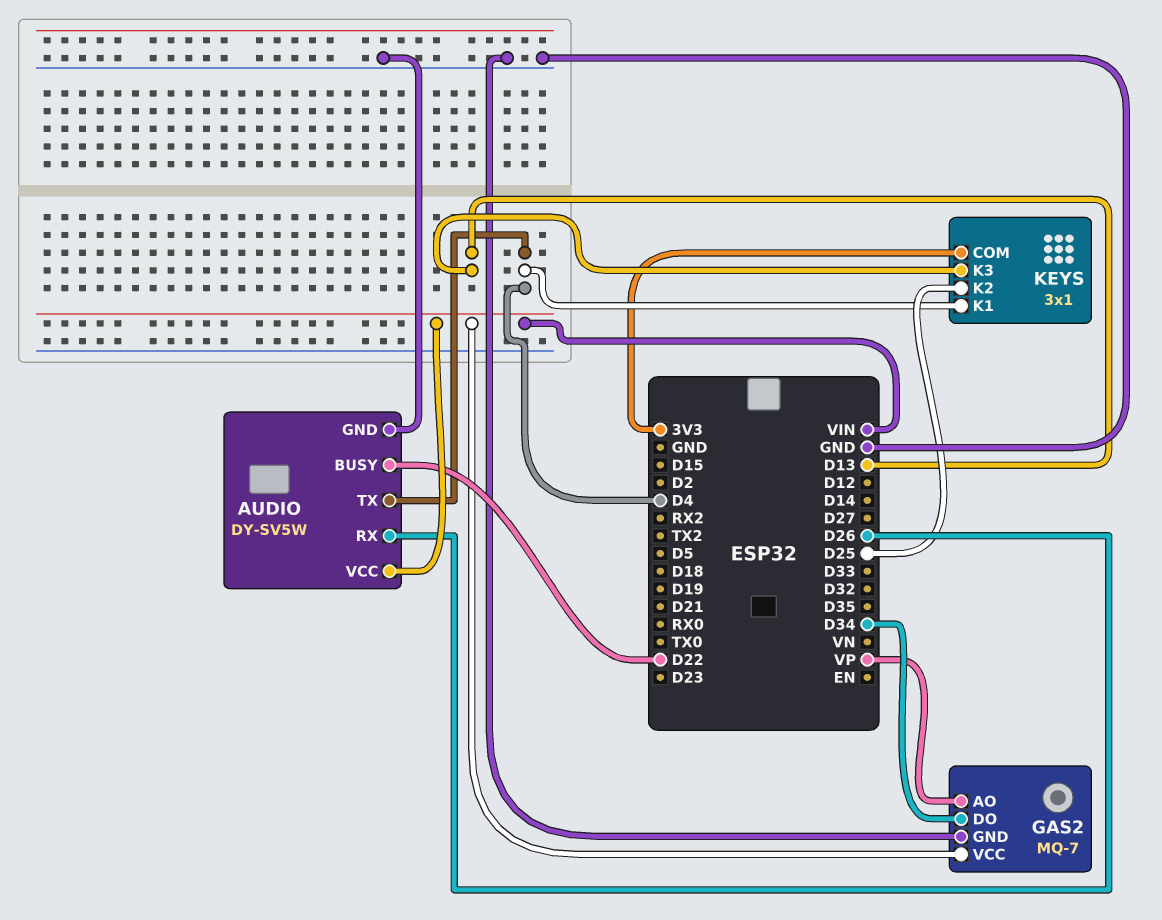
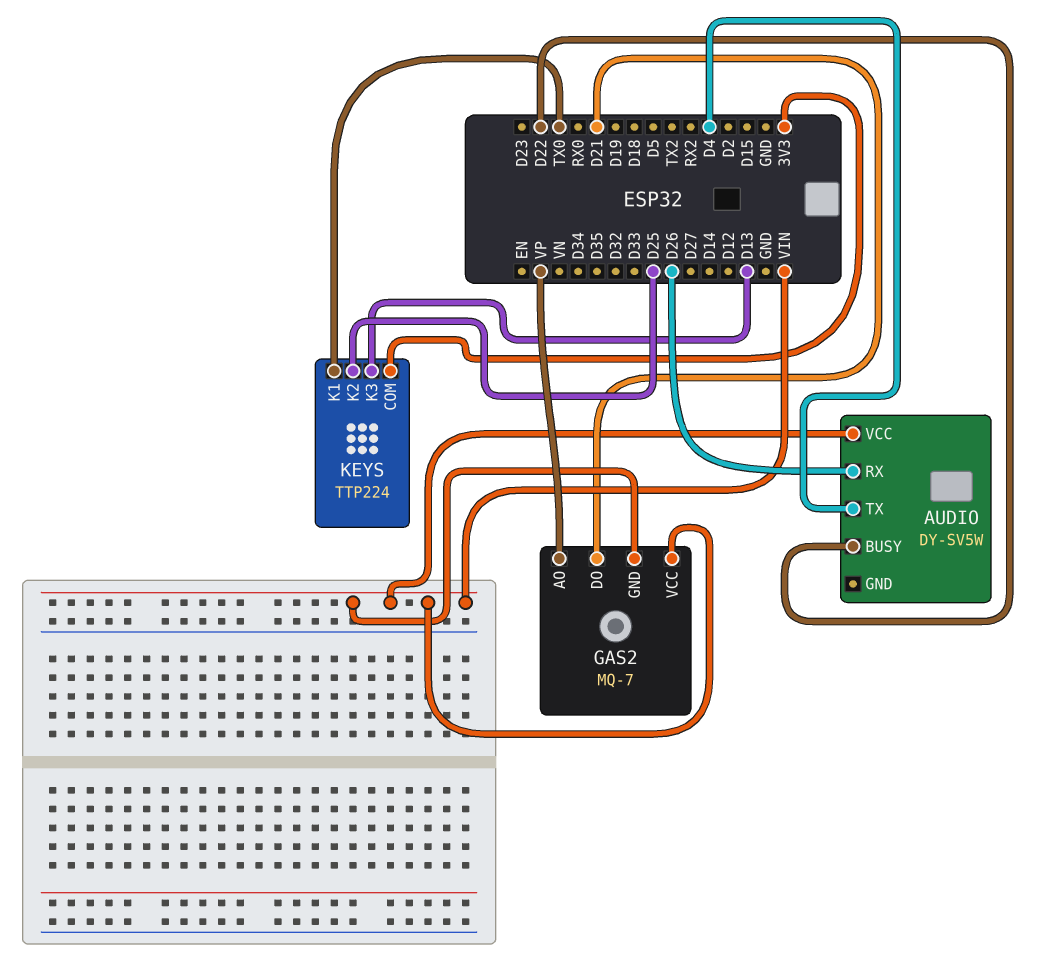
AUDIO pin GND: GND -> none
GAS2 pin DO: D34 -> D21
GAS2 pin GND: GND -> VIN
KEYS: 3x1 -> TTP224
KEYS pin K1: D4 -> TX0

